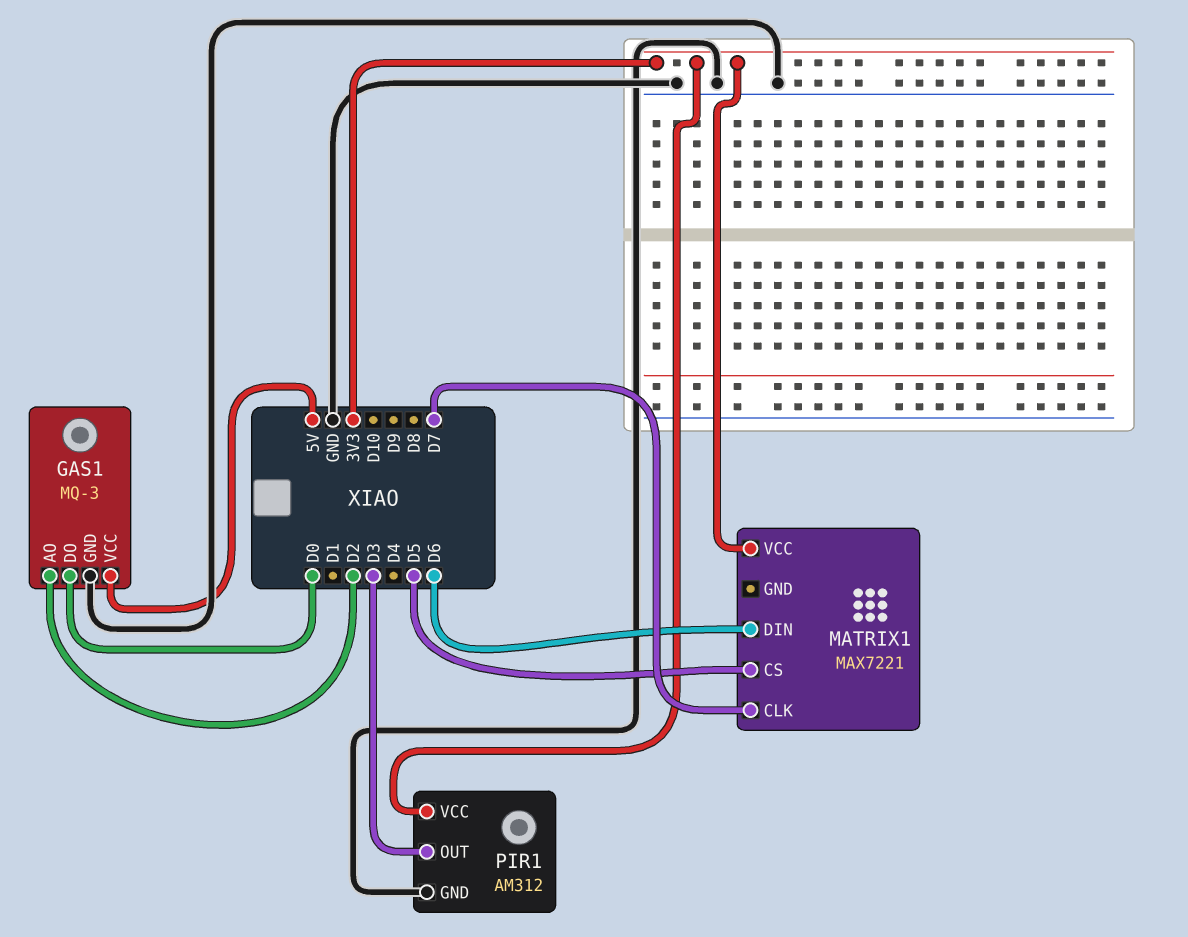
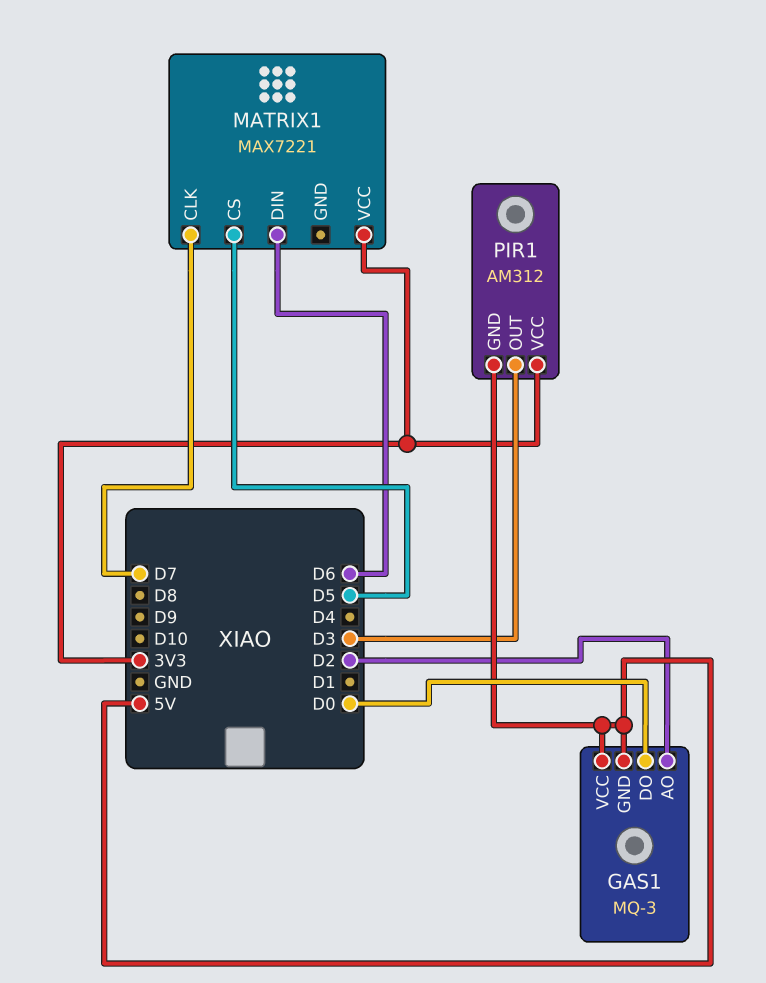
GAS1 pin GND: GND -> 5V
PIR1 pin GND: GND -> 5V

